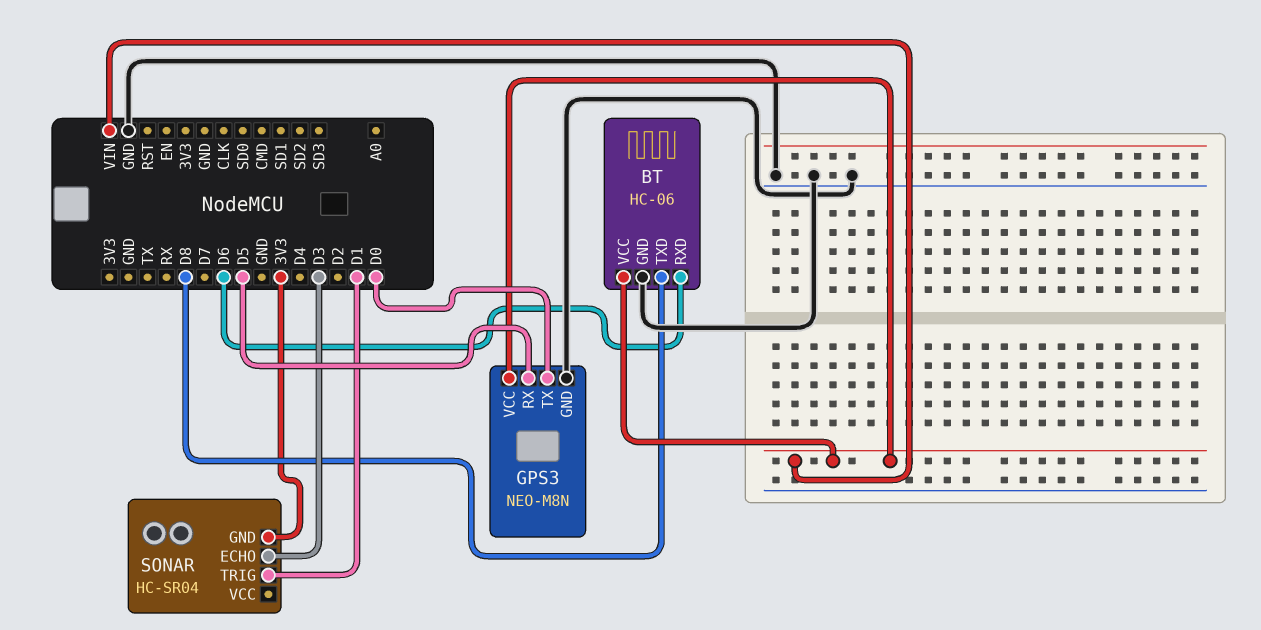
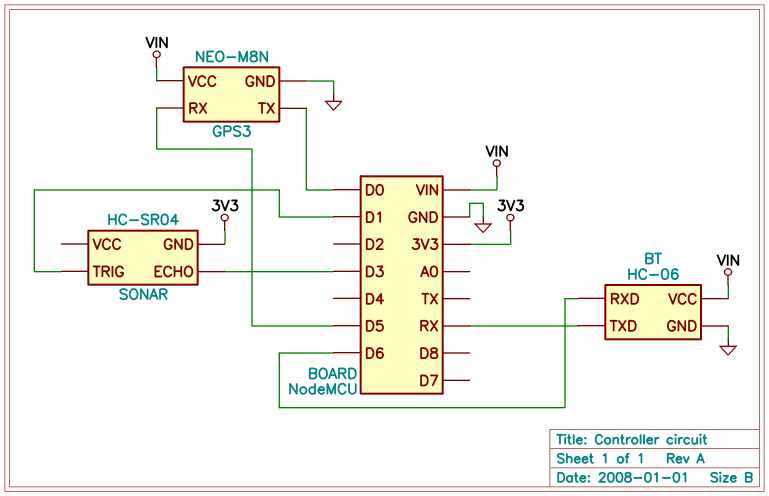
BT pin TXD: D8 -> RX

